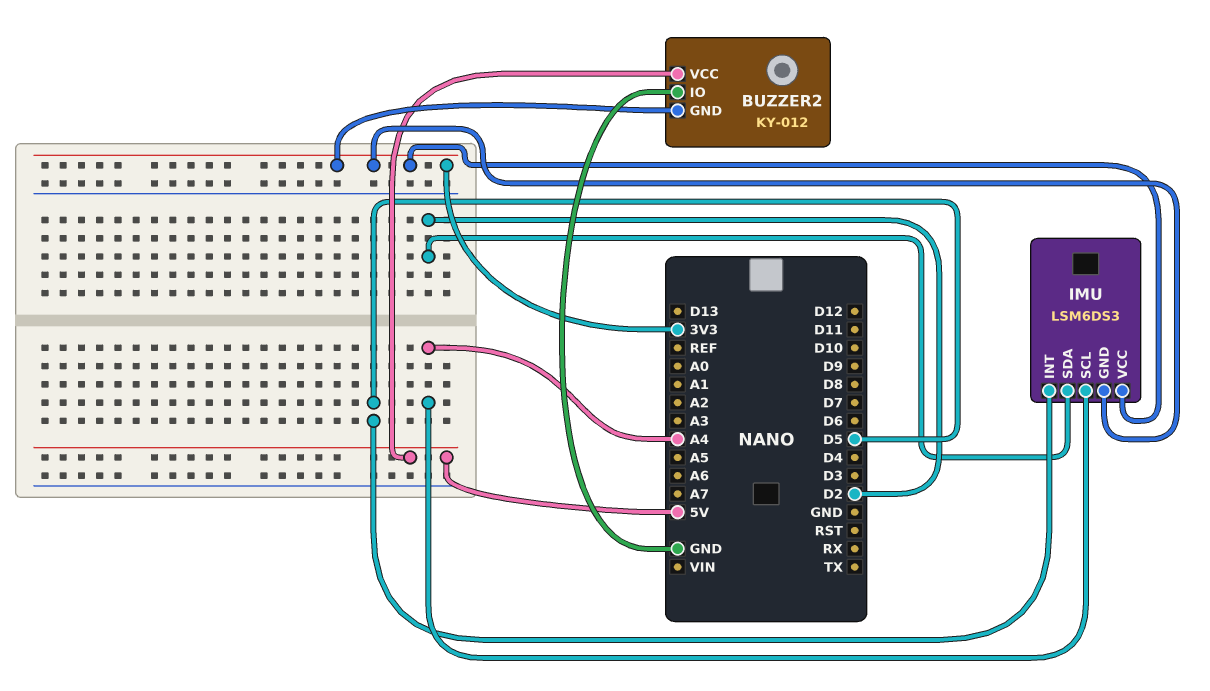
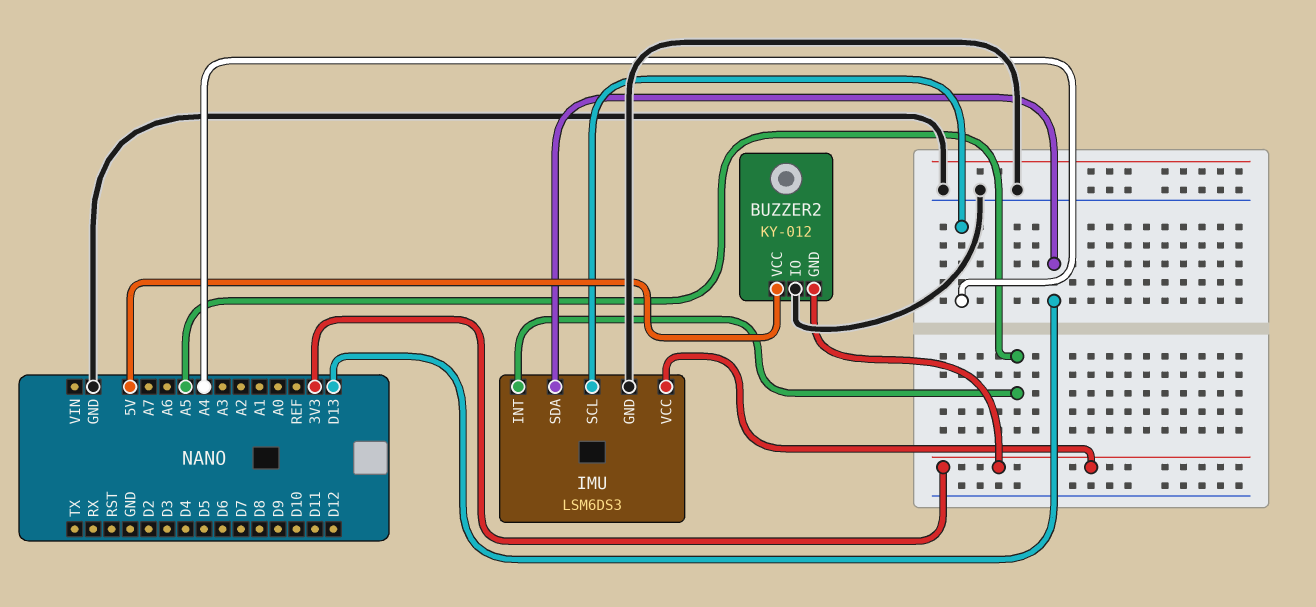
IMU pin GND: 3V3 -> GND
IMU pin INT: D5 -> A5
IMU pin SDA: D2 -> D13

